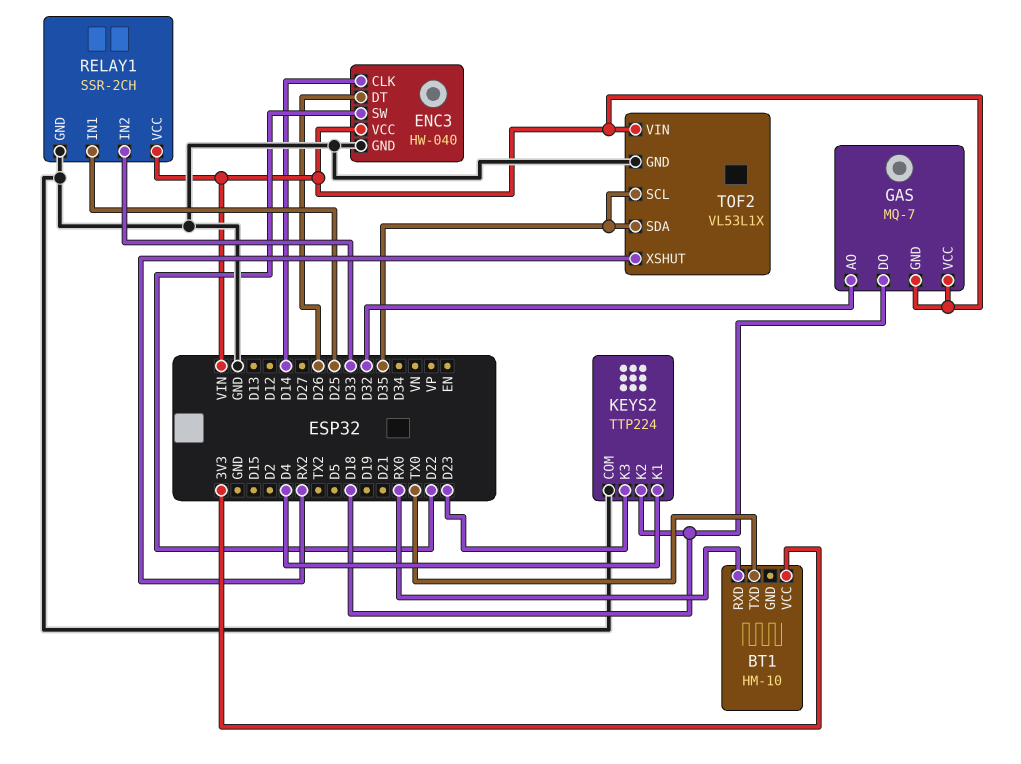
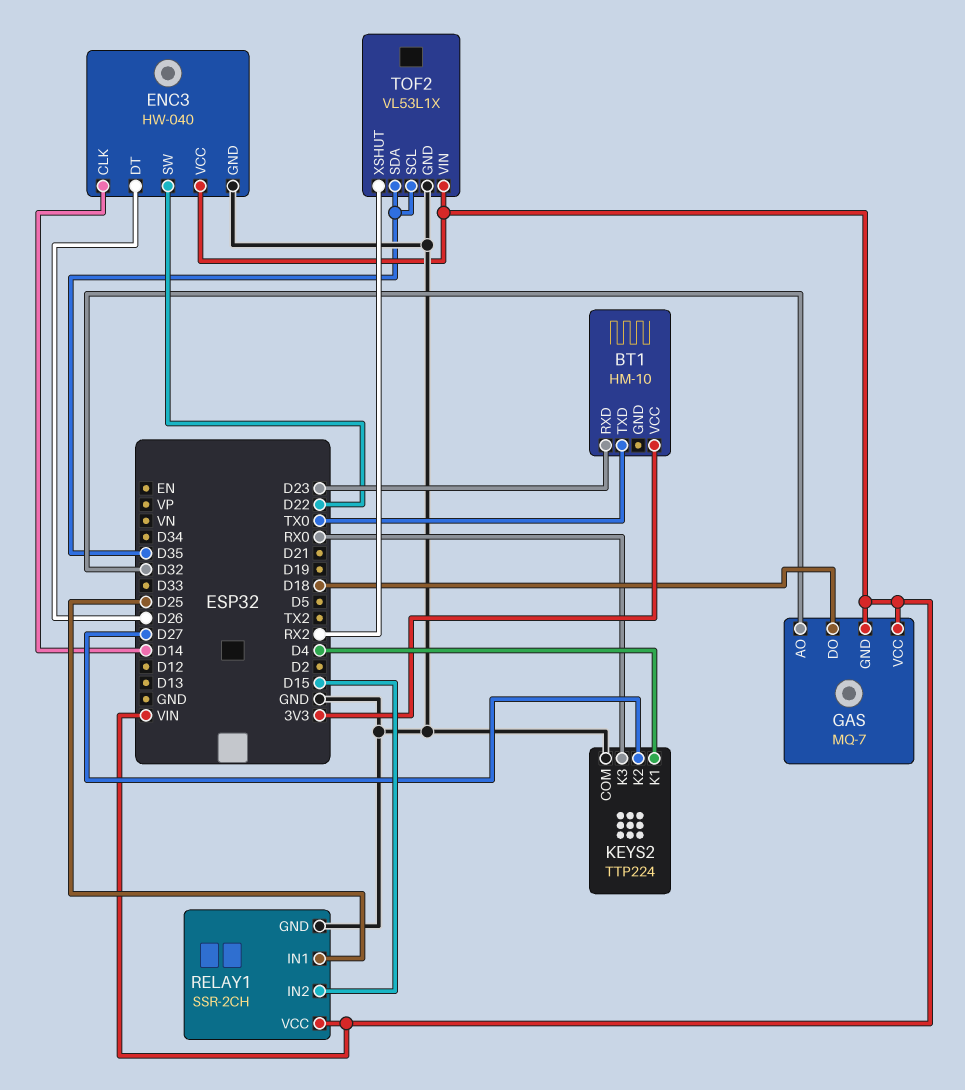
BT1 pin RXD: RX0 -> D23
KEYS2 pin K2: D18 -> D27
KEYS2 pin K3: D23 -> RX0
RELAY1 pin IN2: D33 -> D15

